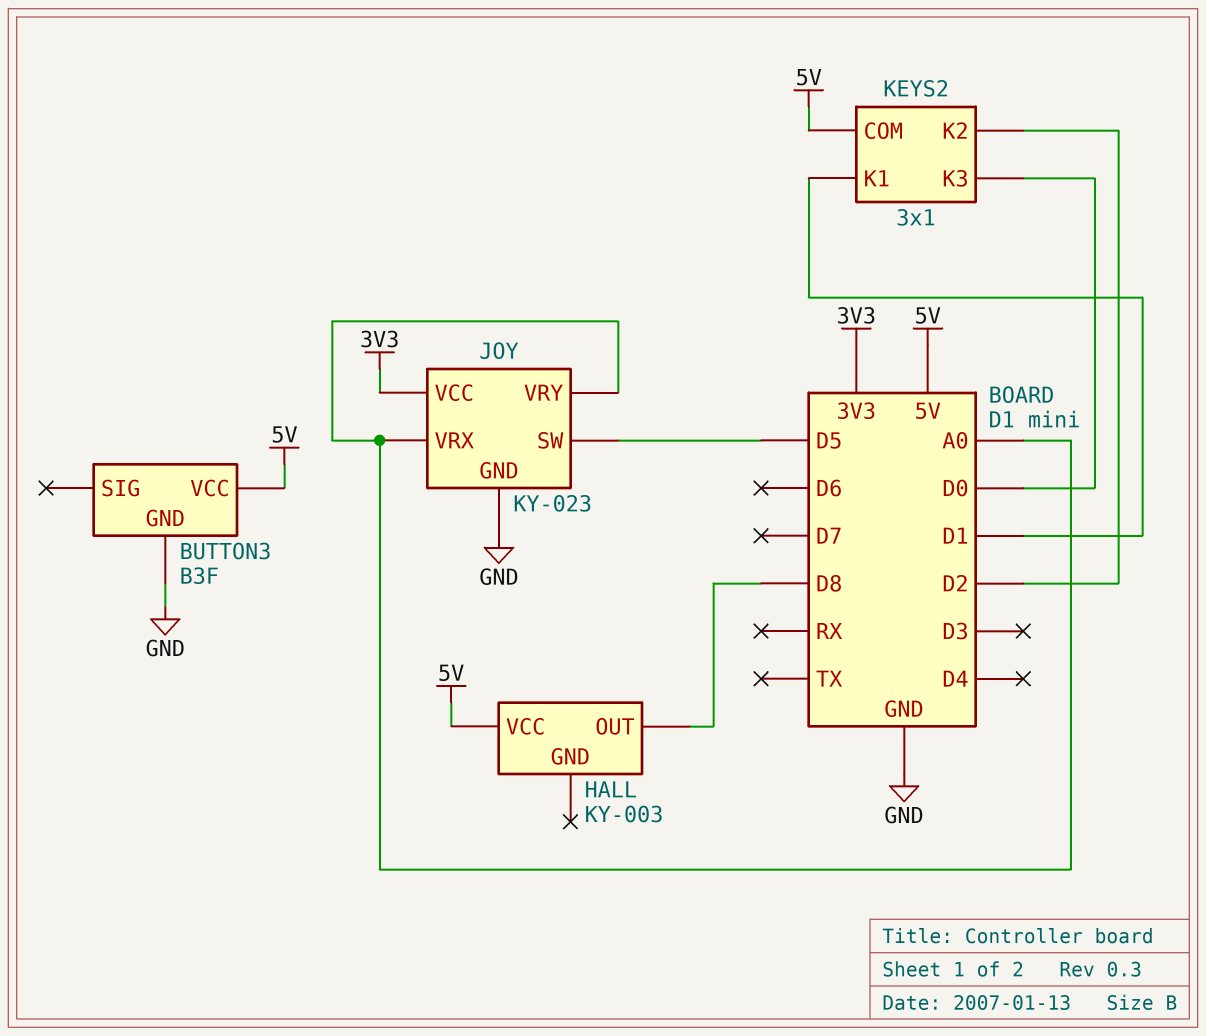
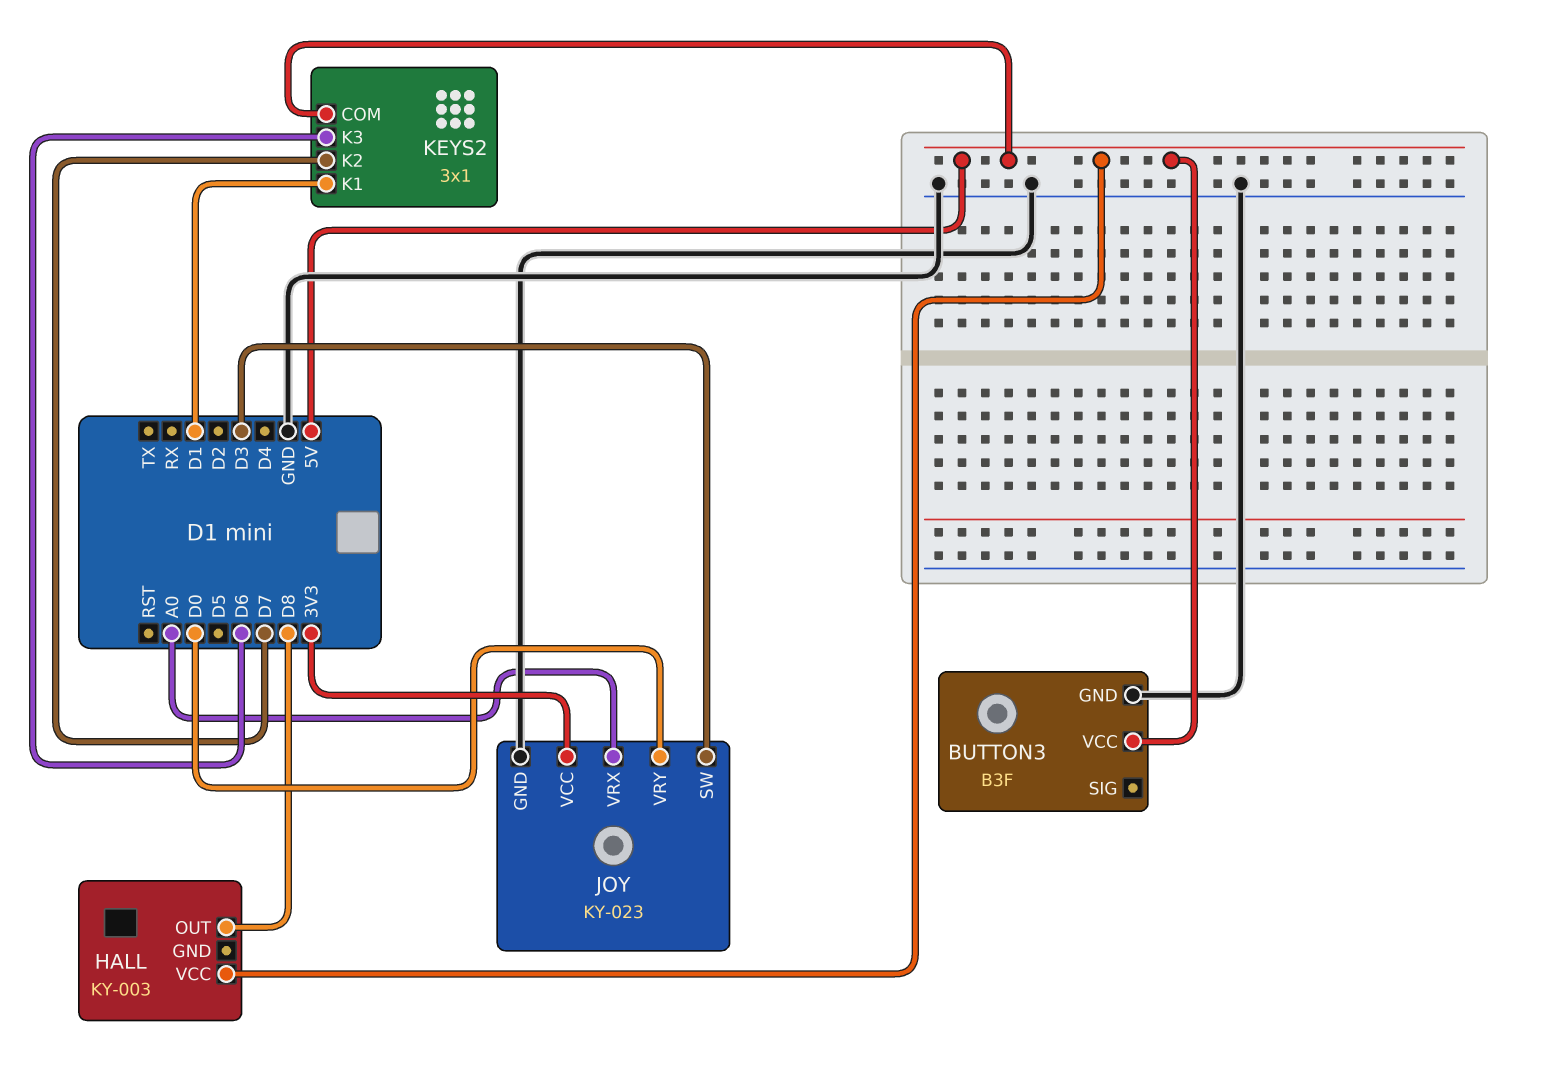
JOY pin SW: D5 -> D3
JOY pin VRY: A0 -> D0
KEYS2 pin K2: D2 -> D7
KEYS2 pin K3: D0 -> D6

